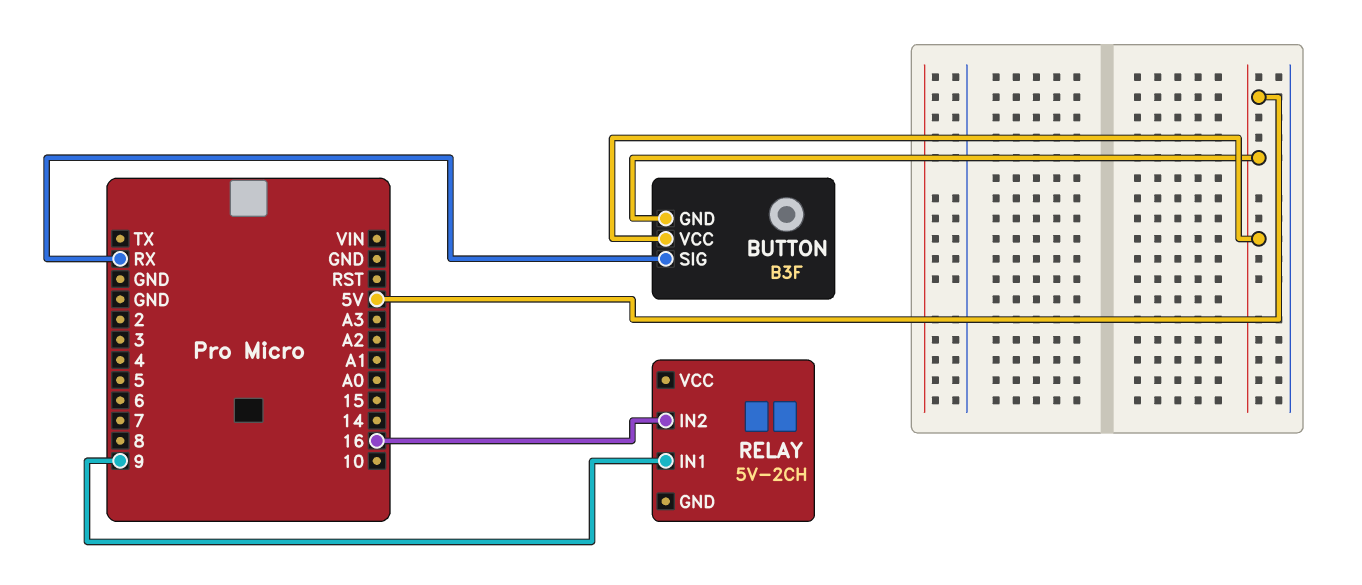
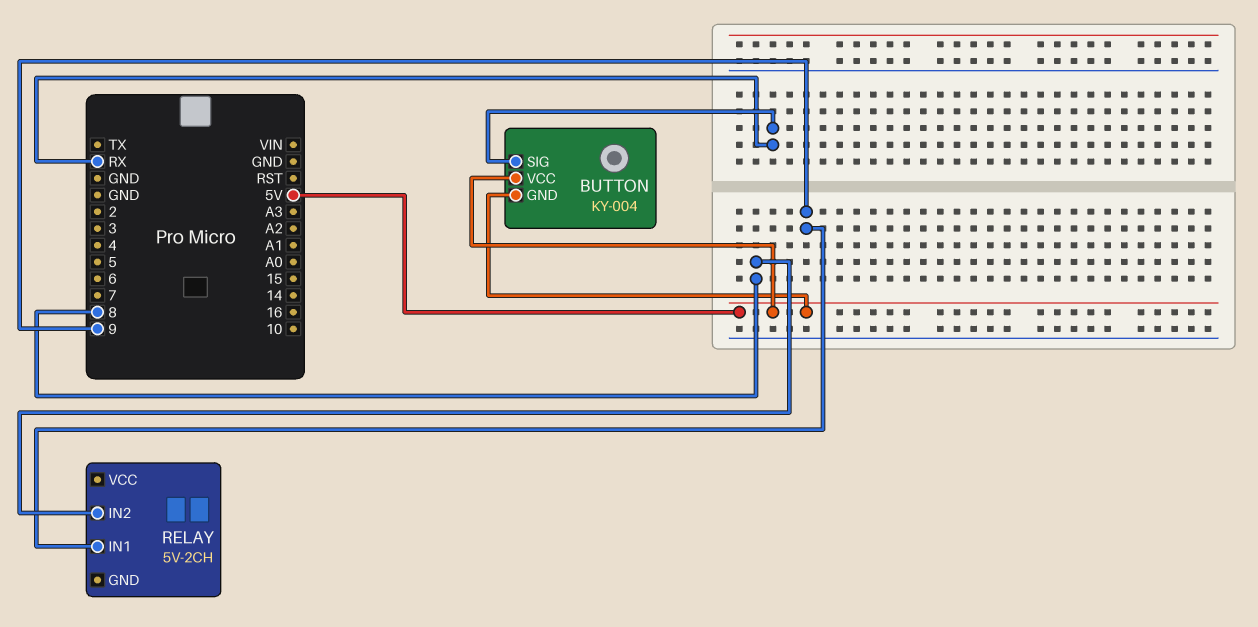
BUTTON: B3F -> KY-004
RELAY pin IN2: 16 -> 8

